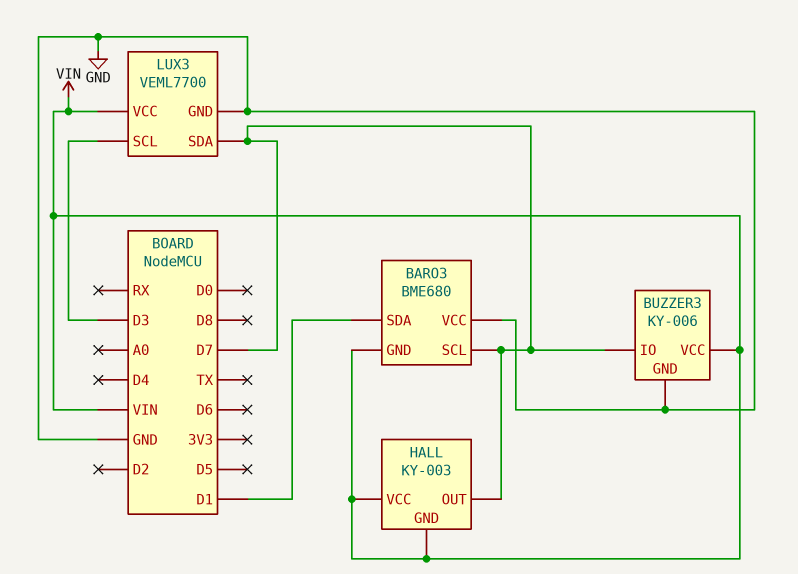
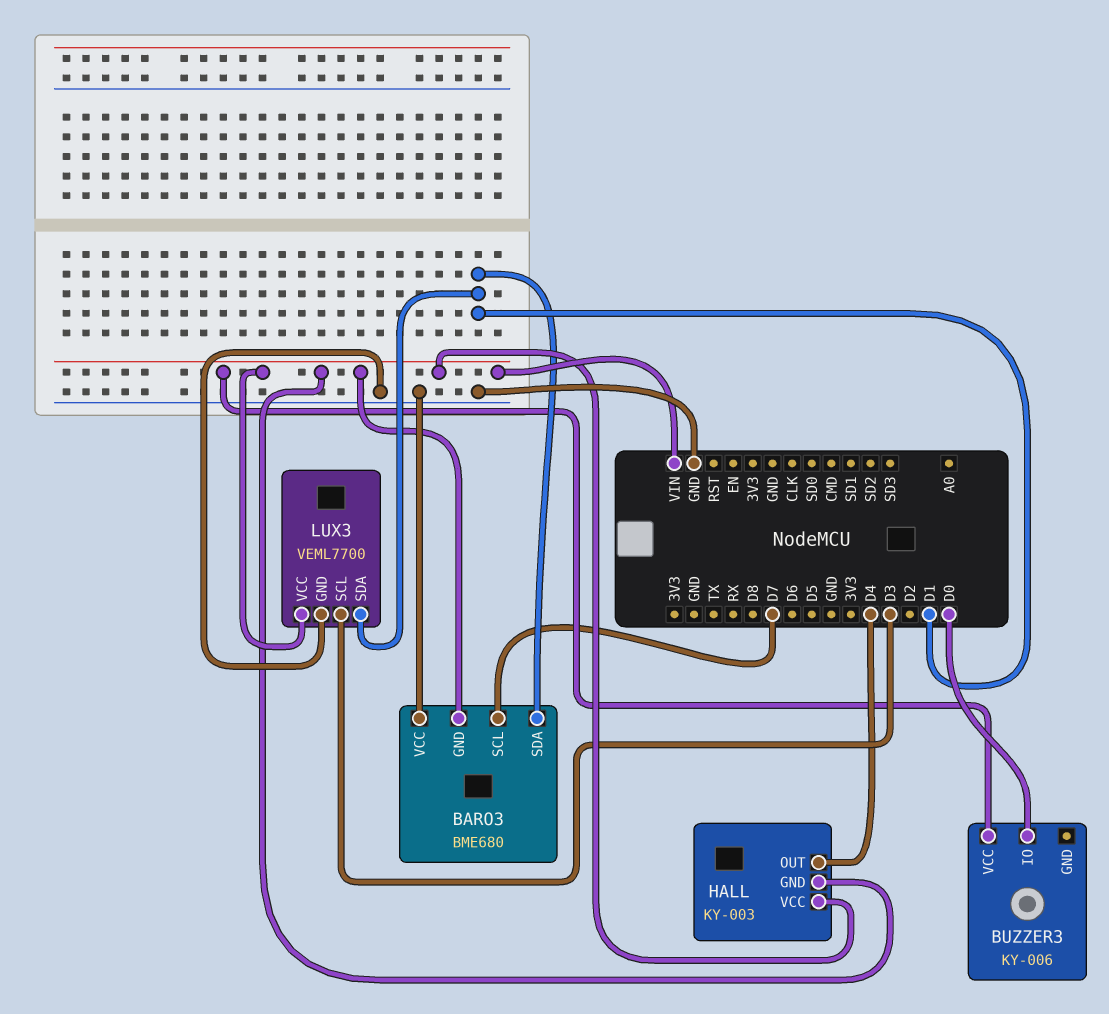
BUZZER3 pin GND: GND -> none
BUZZER3 pin IO: D7 -> D0
HALL pin OUT: D7 -> D4
LUX3 pin SDA: D7 -> D1

